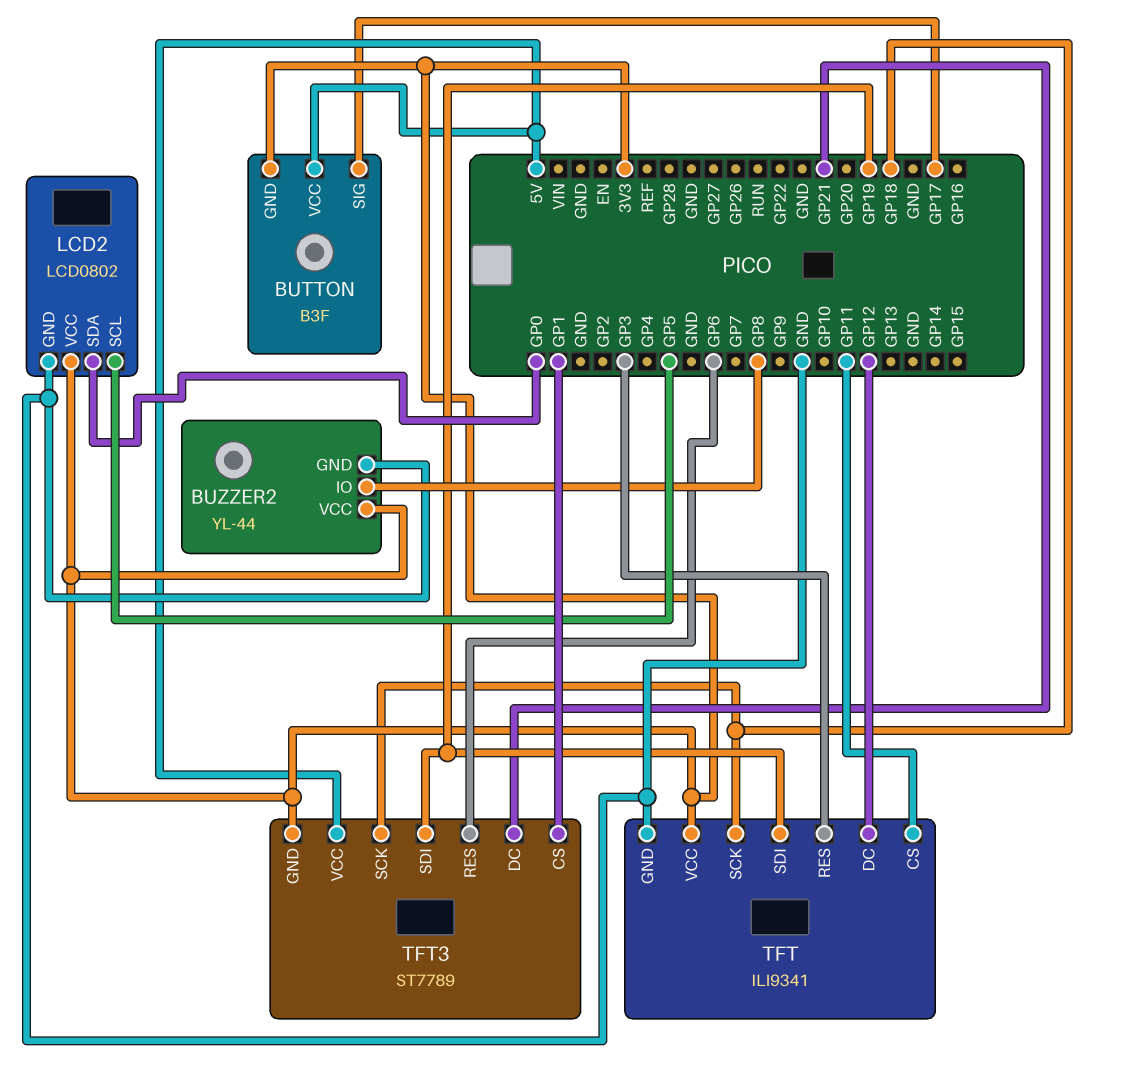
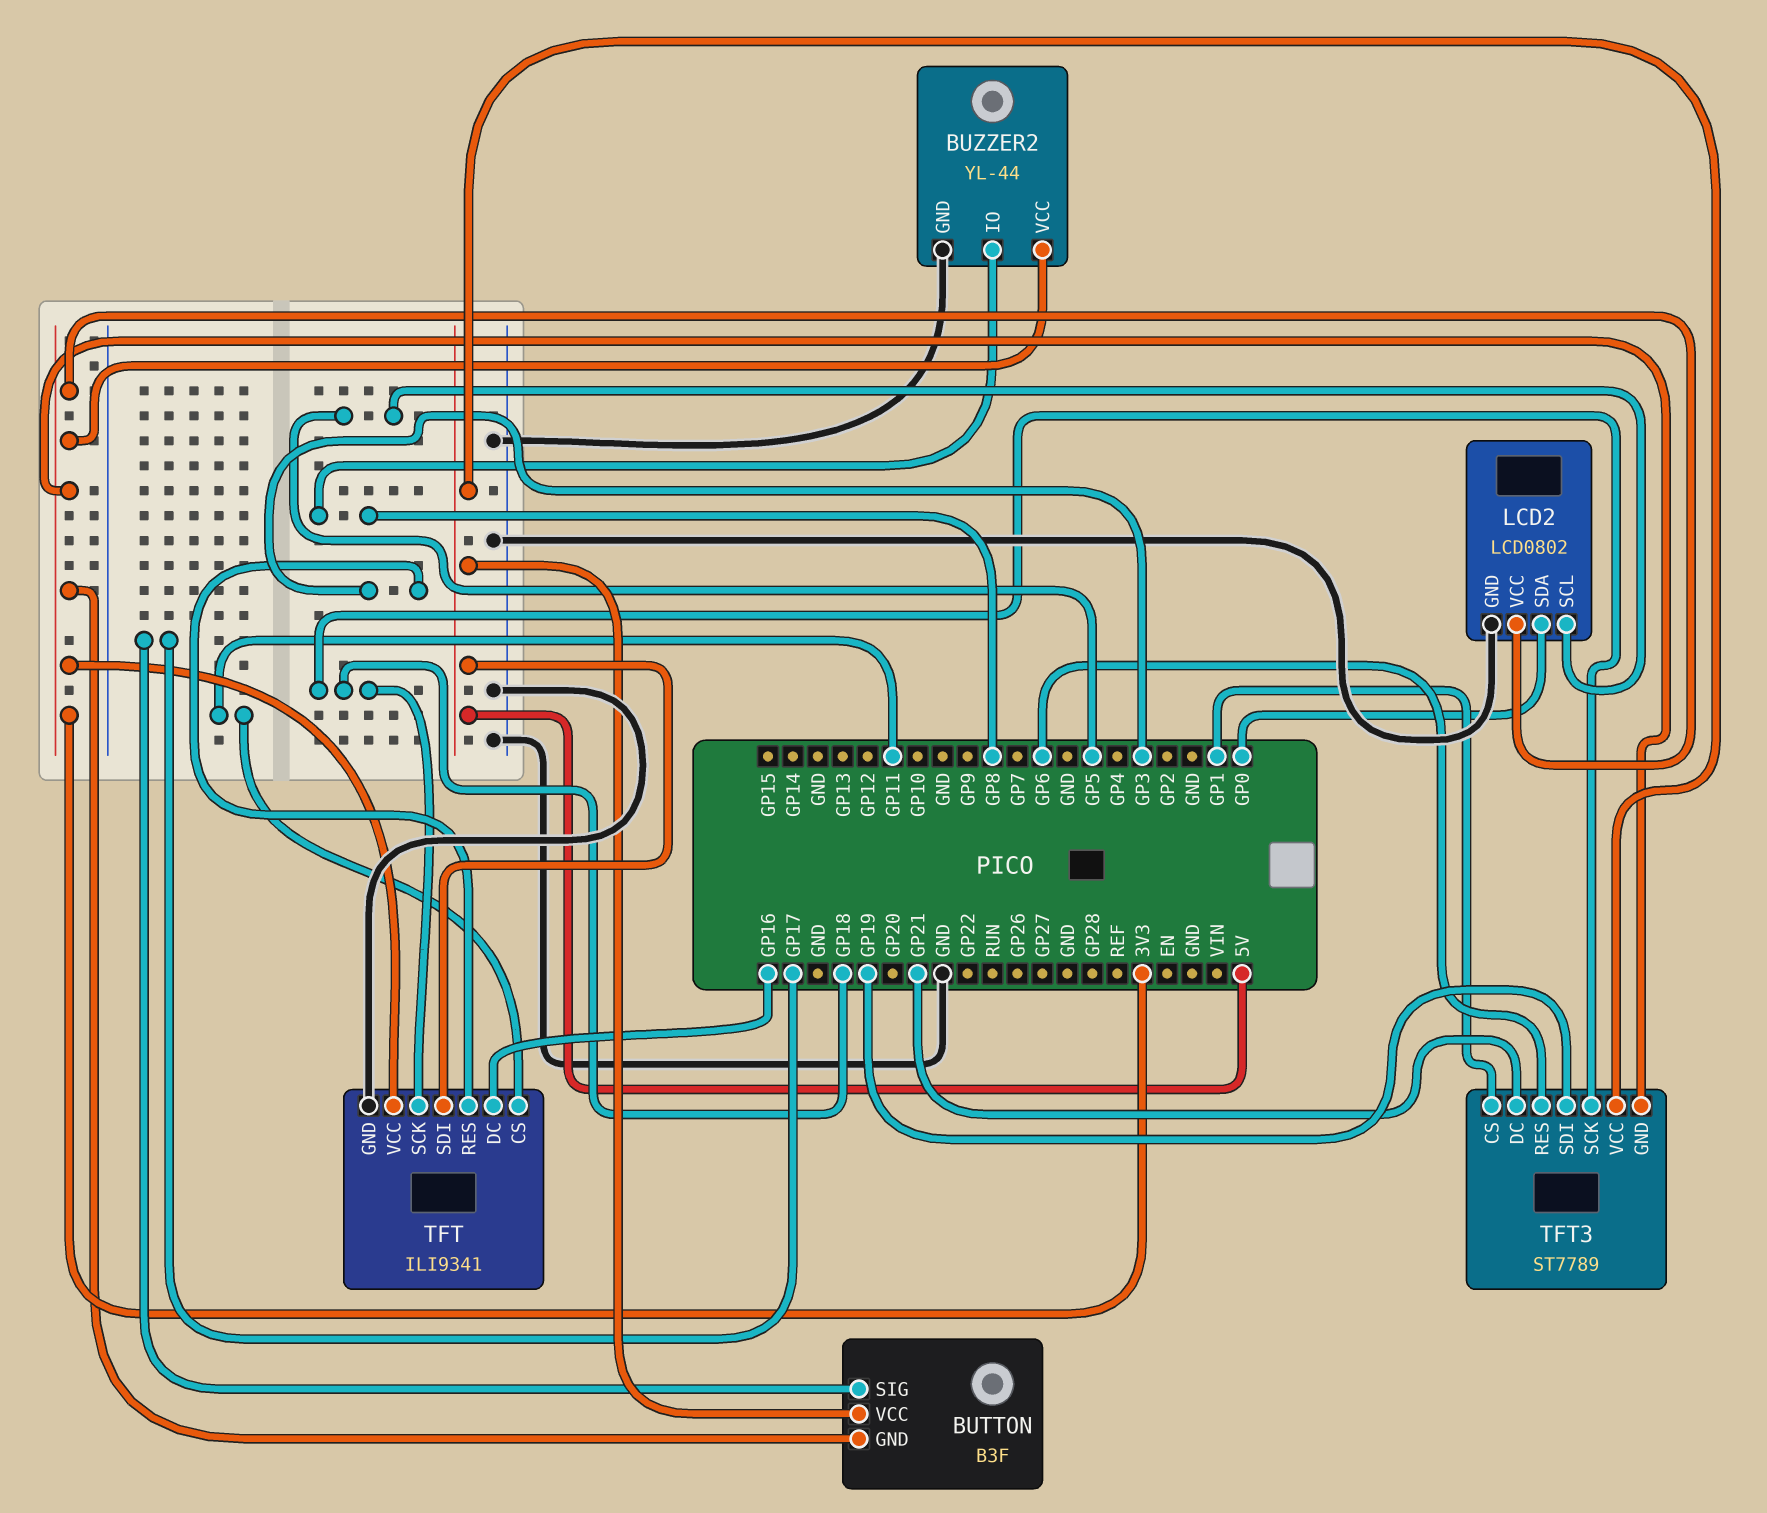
TFT pin DC: GP12 -> GP16
TFT pin SDI: GP19 -> 5V

